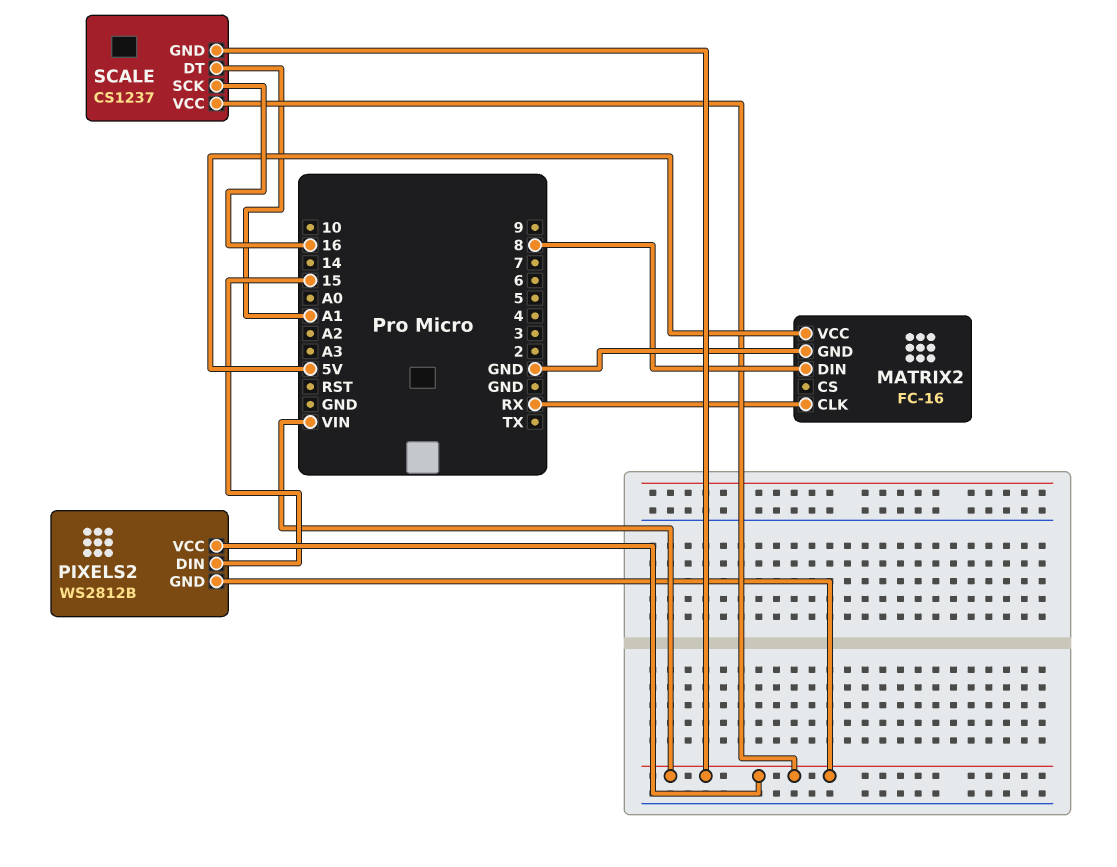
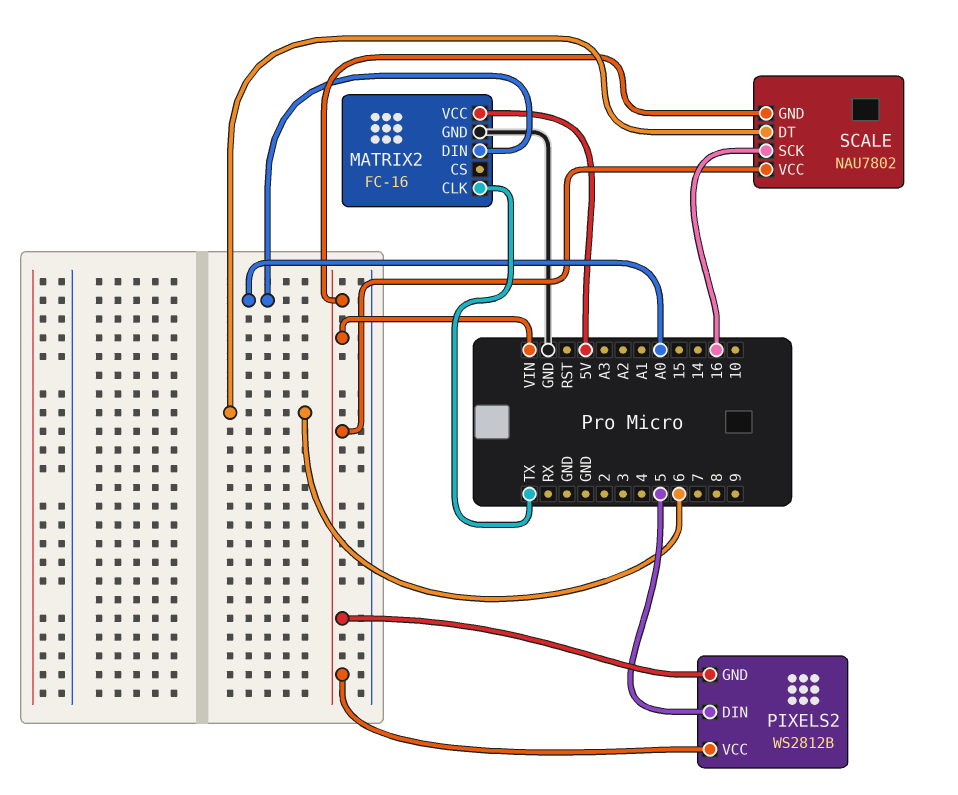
MATRIX2 pin CLK: RX -> TX
MATRIX2 pin DIN: 8 -> A0
PIXELS2 pin DIN: 15 -> 5
SCALE: CS1237 -> NAU7802
SCALE pin DT: A1 -> 6

